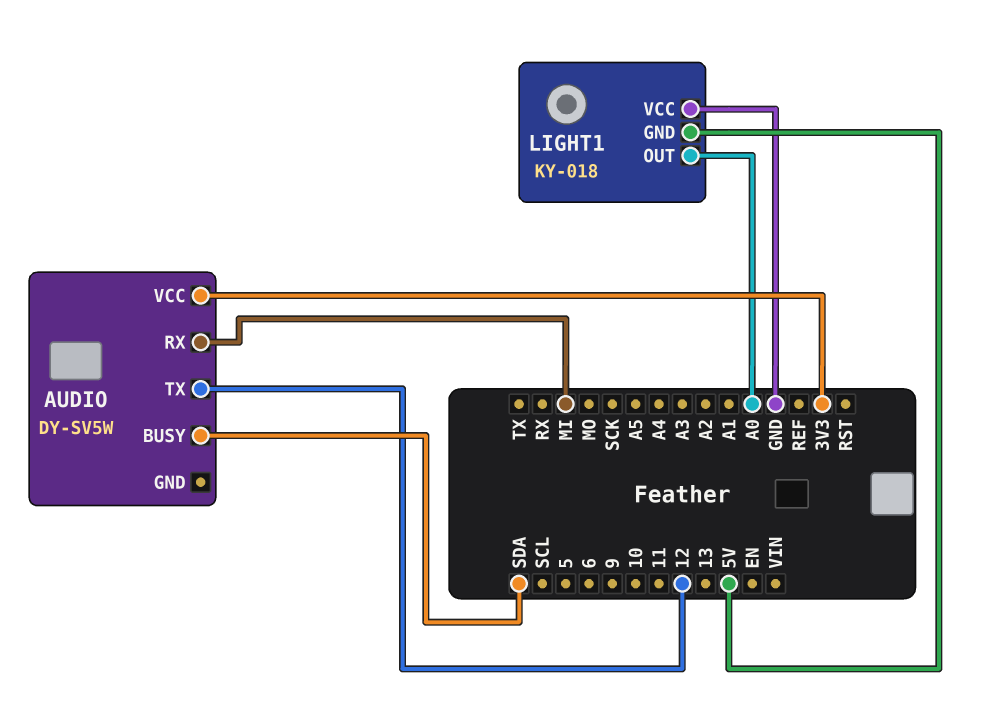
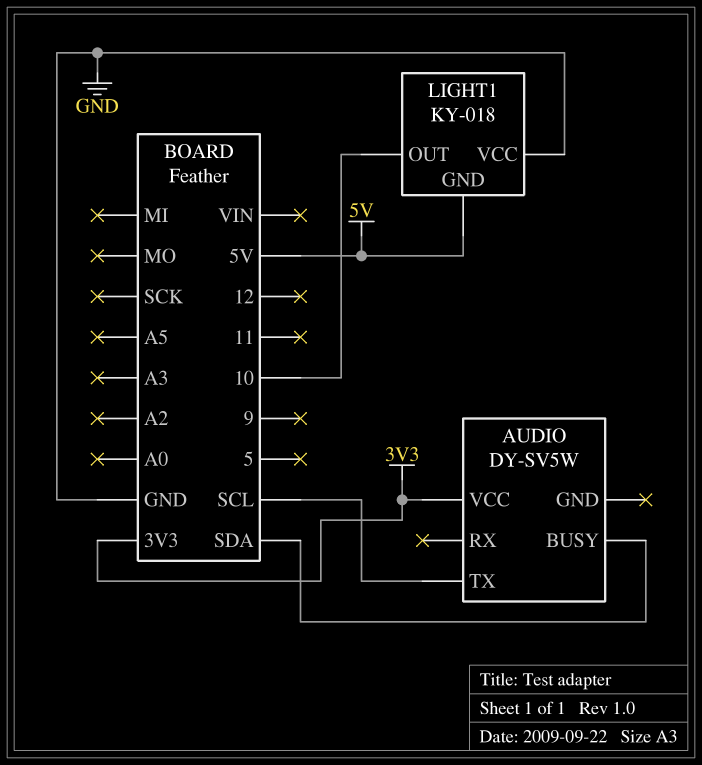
AUDIO pin RX: MI -> none
AUDIO pin TX: 12 -> SCL
LIGHT1 pin OUT: A0 -> 10

